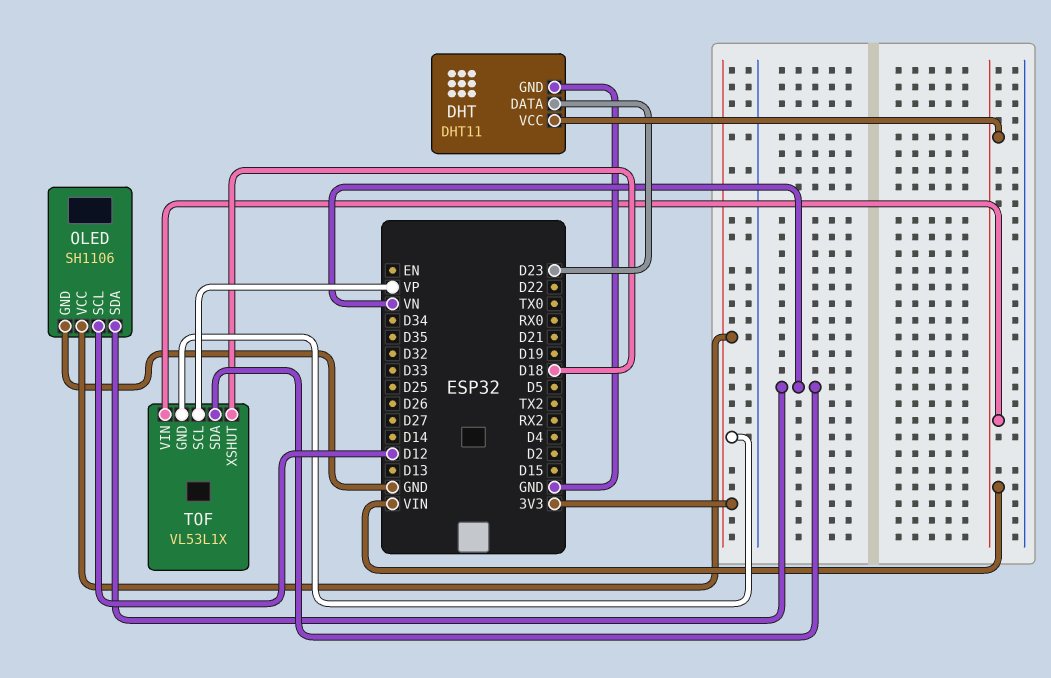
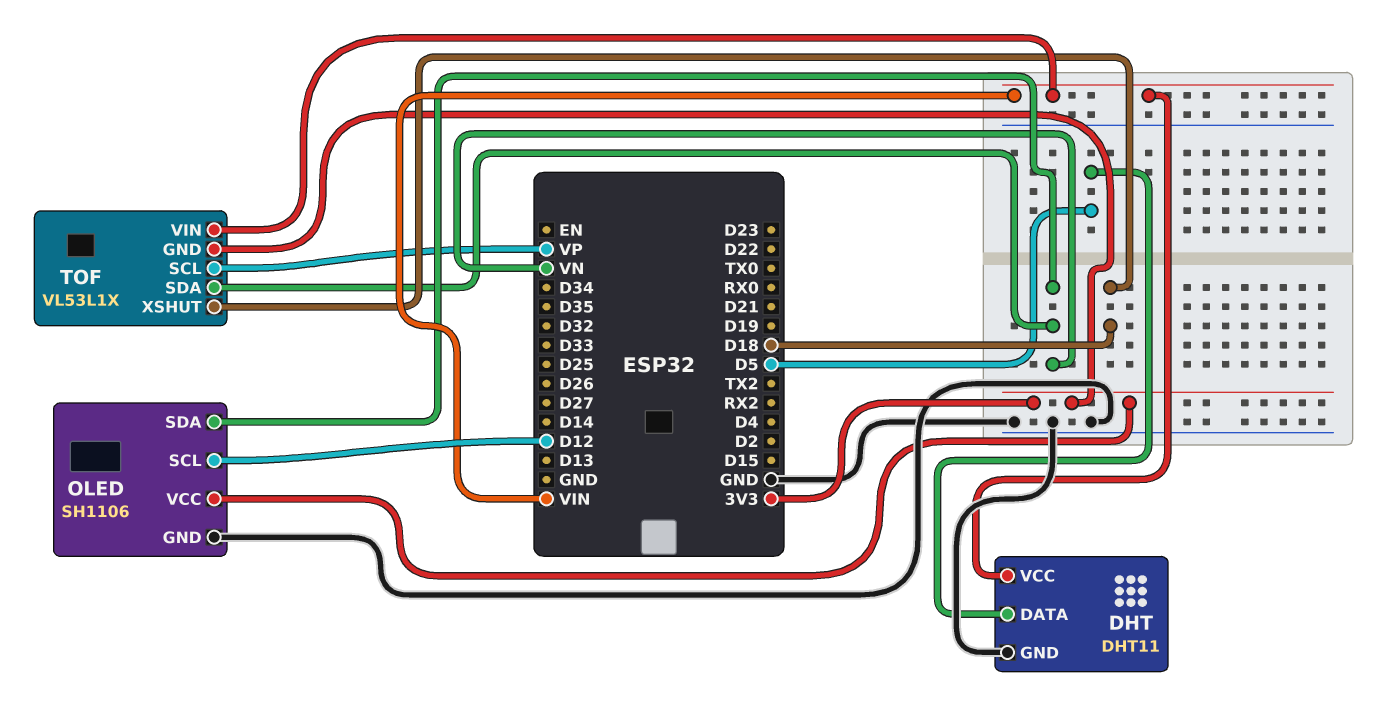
DHT pin DATA: D23 -> D5

